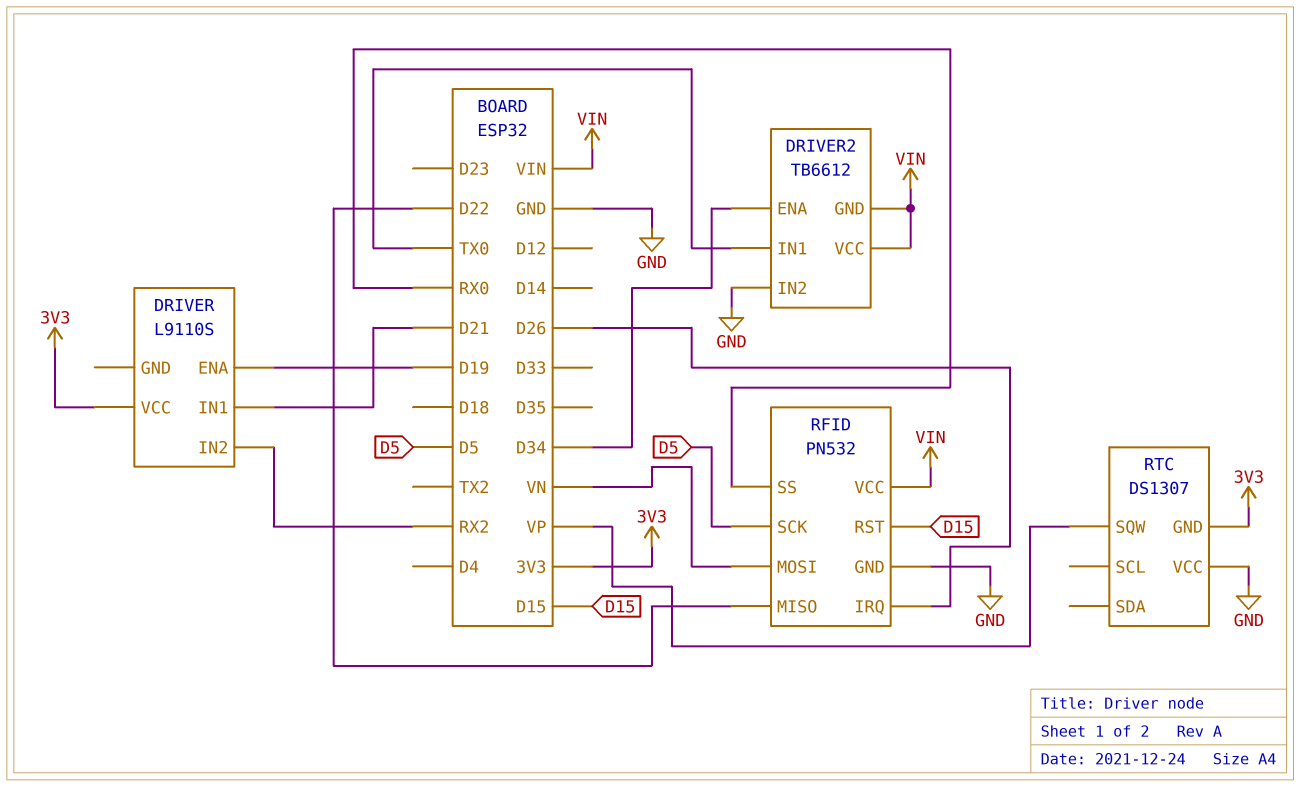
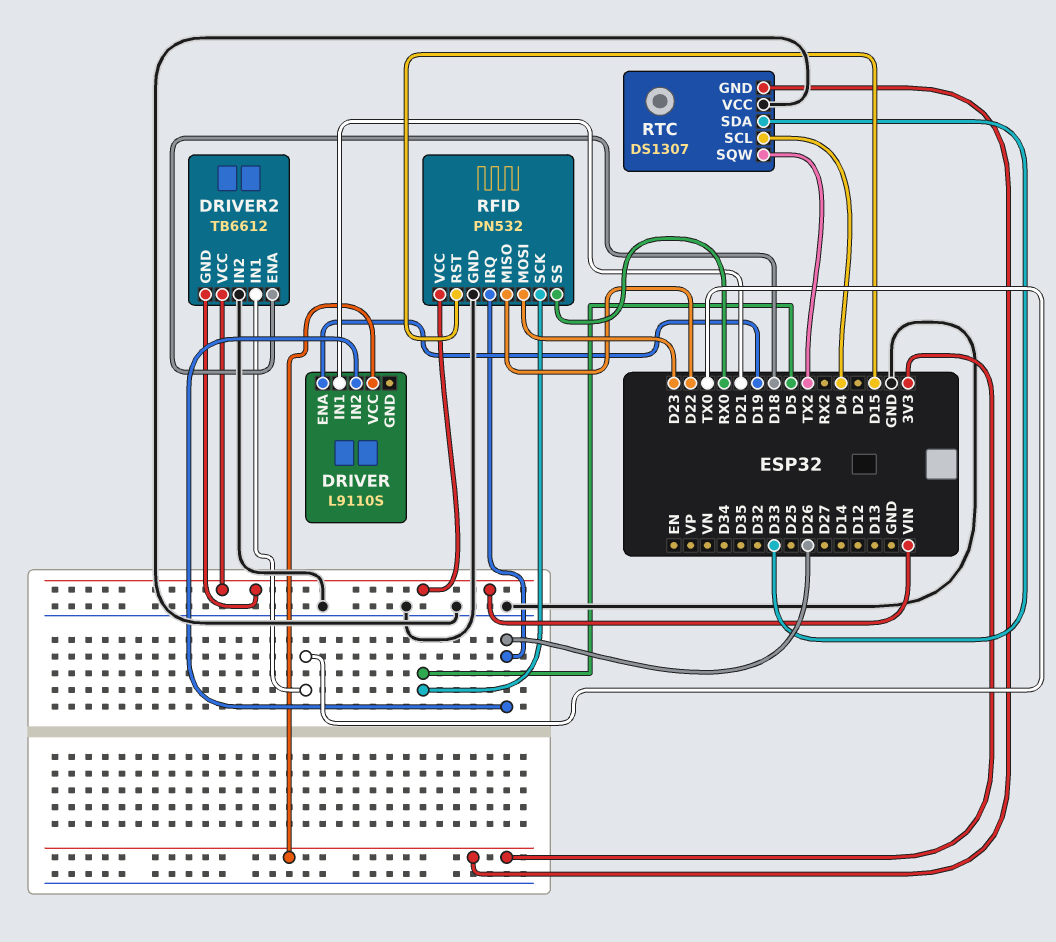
DRIVER pin IN2: RX2 -> D26
DRIVER2 pin ENA: D34 -> D18
RFID pin MOSI: VN -> D23
RTC pin SCL: none -> D4
RTC pin SDA: none -> D33
RTC pin SQW: VP -> TX2

